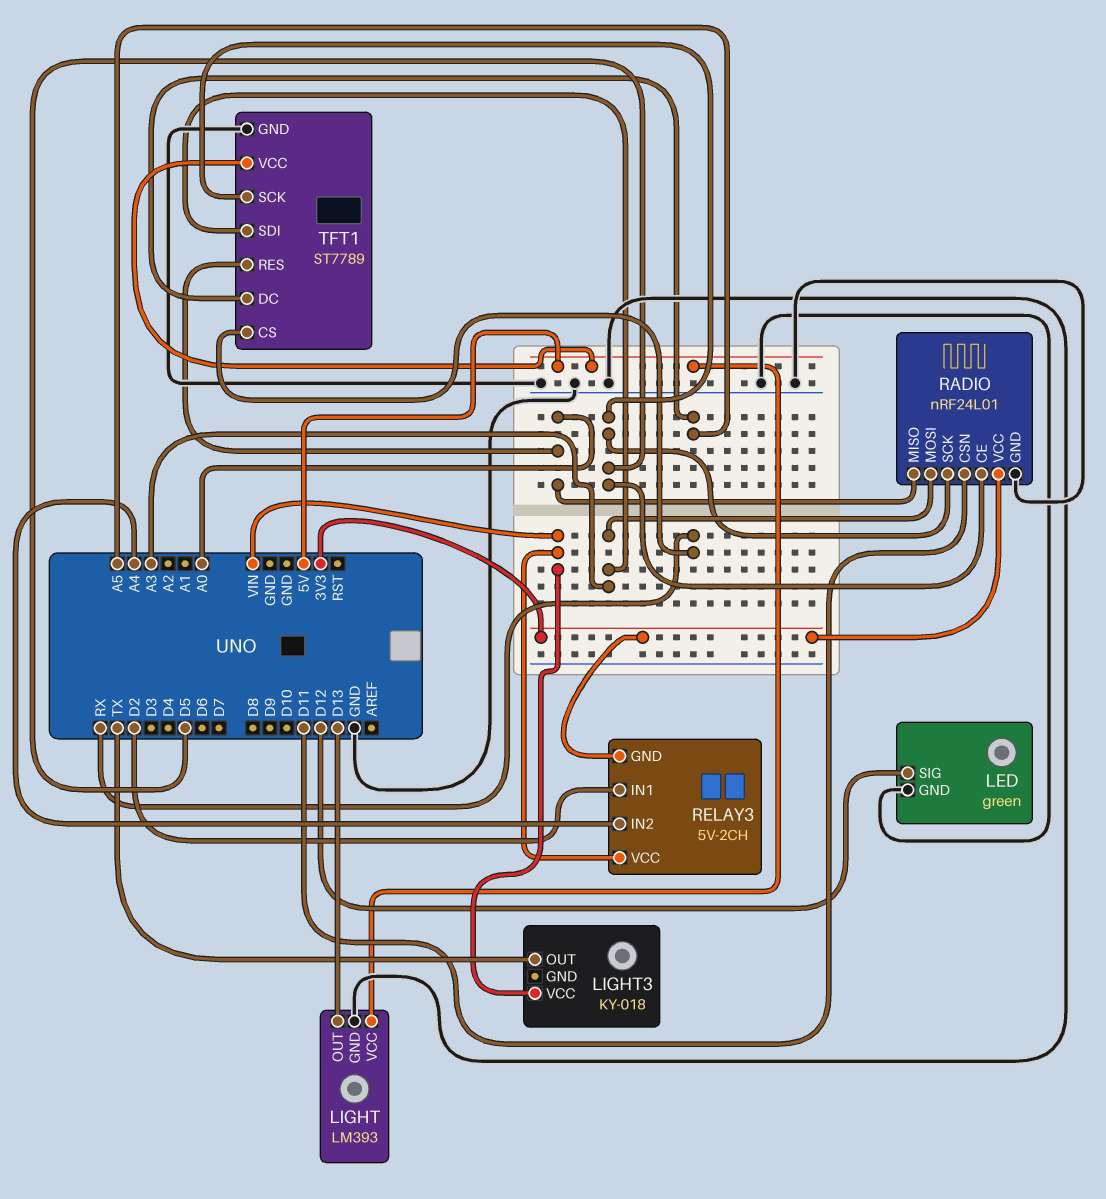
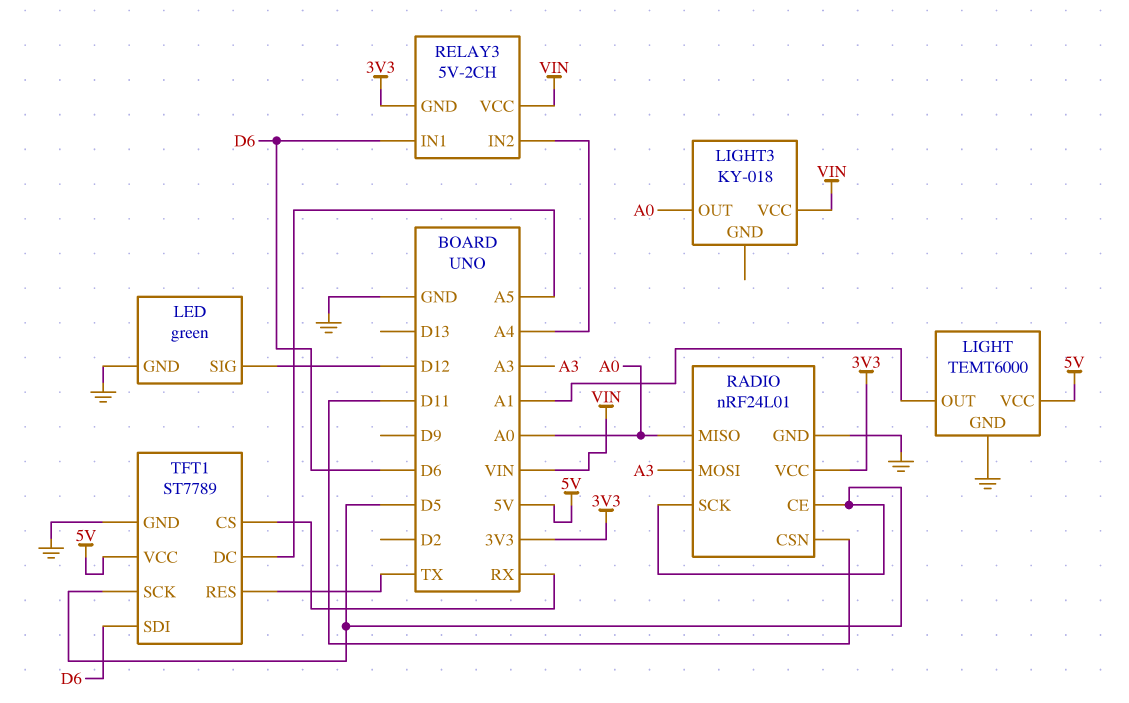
LIGHT: LM393 -> TEMT6000
LIGHT pin OUT: D13 -> A1
LIGHT3 pin OUT: TX -> A0
RELAY3 pin IN1: D2 -> D6
TFT1 pin RES: A0 -> TX
TFT1 pin SDI: A3 -> D6

